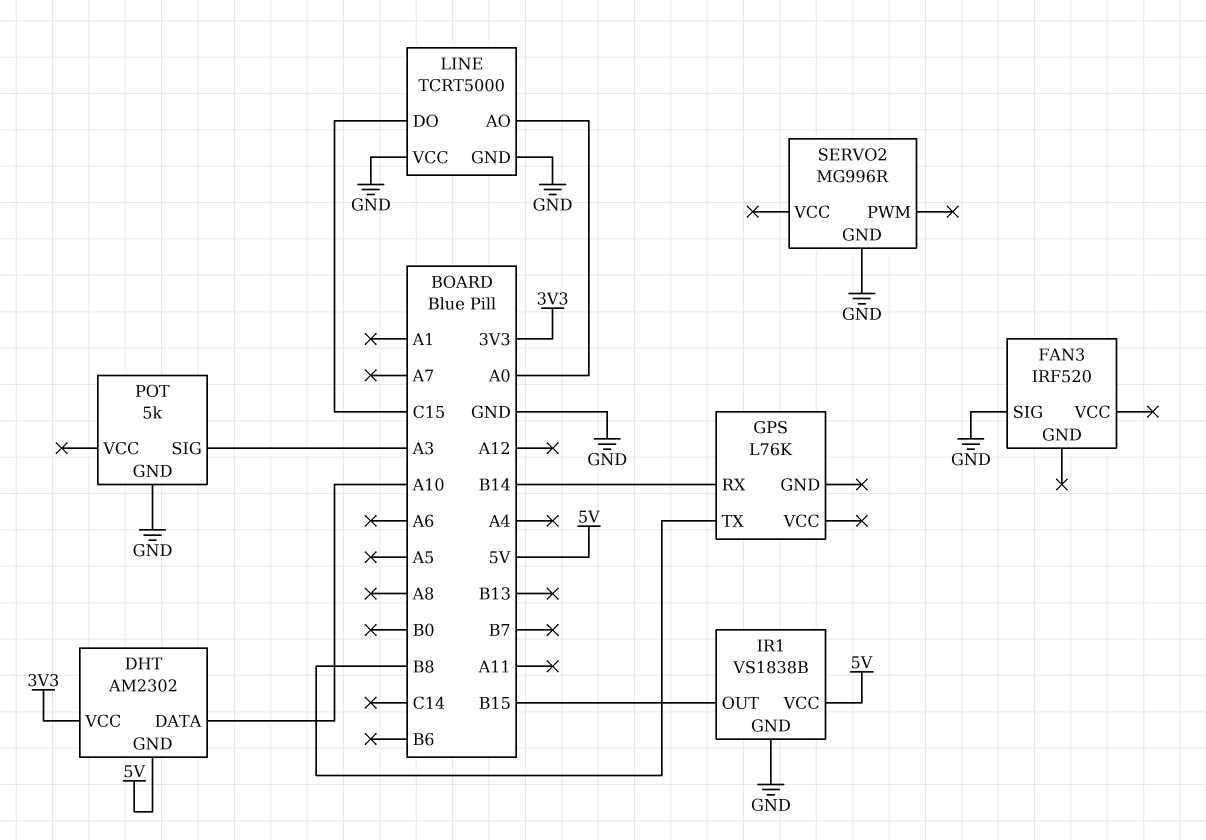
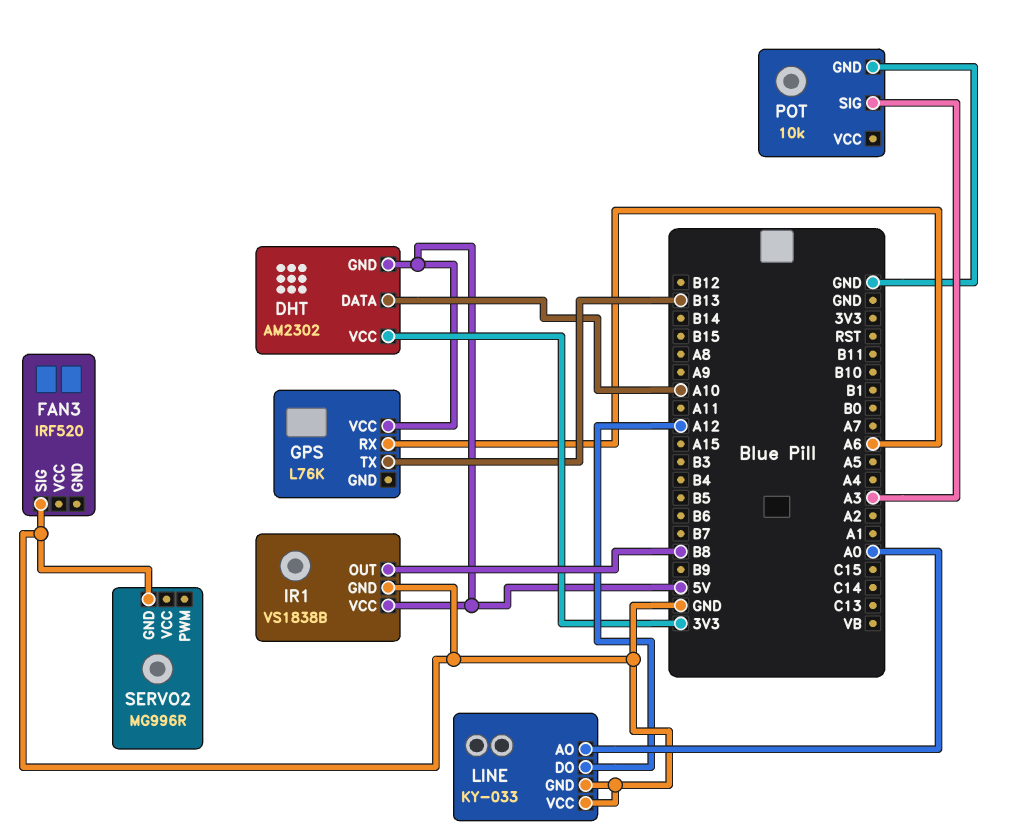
GPS pin RX: B14 -> A6
GPS pin TX: B8 -> B13
GPS pin VCC: none -> 5V
IR1 pin OUT: B15 -> B8
LINE: TCRT5000 -> KY-033
LINE pin DO: C15 -> A12
POT: 5k -> 10k

